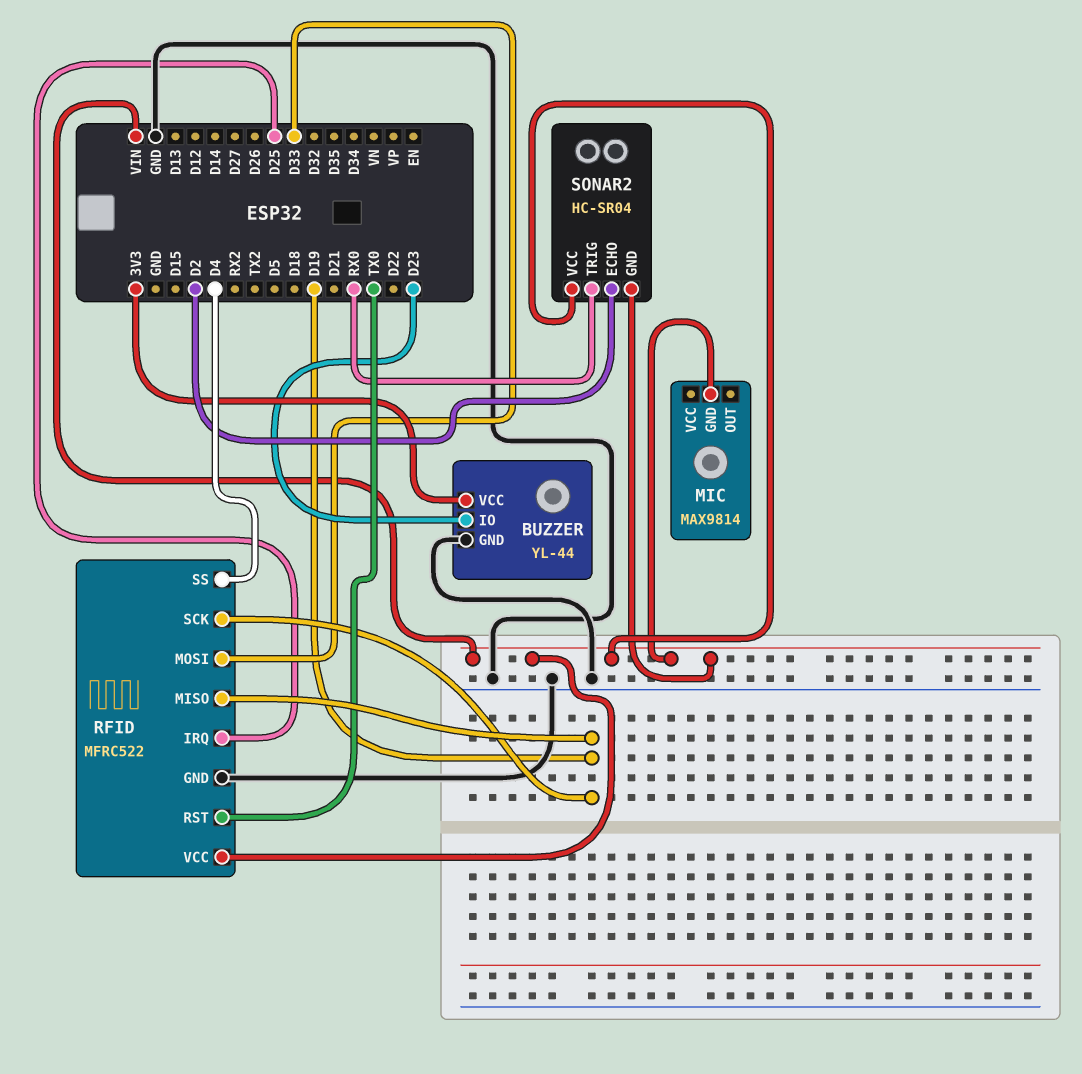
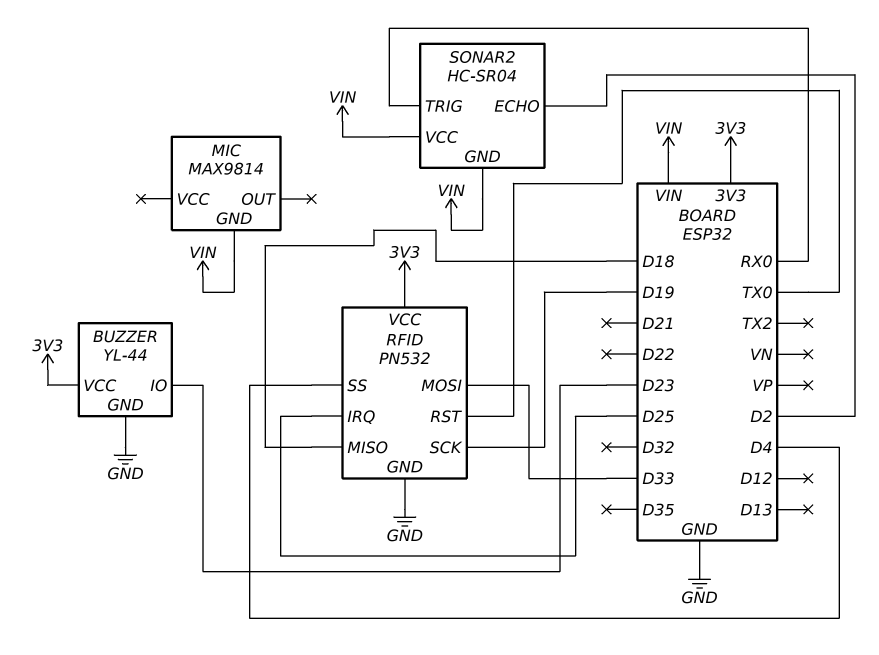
RFID: MFRC522 -> PN532
RFID pin MISO: D19 -> D18
RFID pin VCC: VIN -> 3V3

